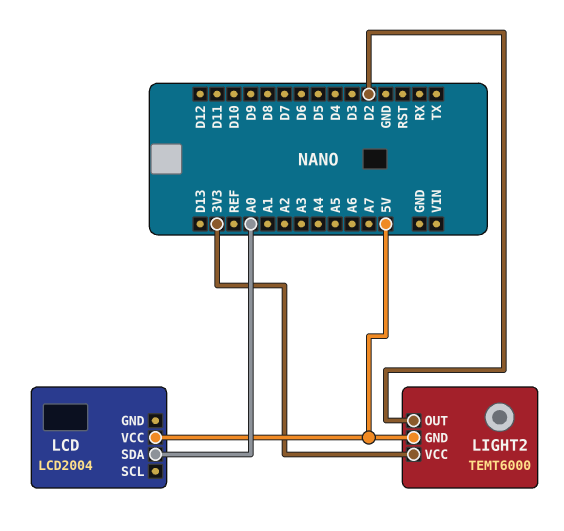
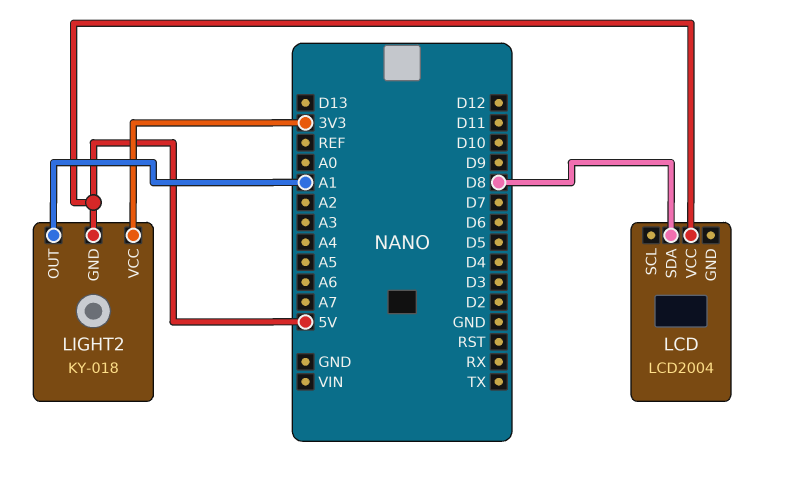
LCD pin SDA: A0 -> D8
LIGHT2: TEMT6000 -> KY-018
LIGHT2 pin OUT: D2 -> A1

